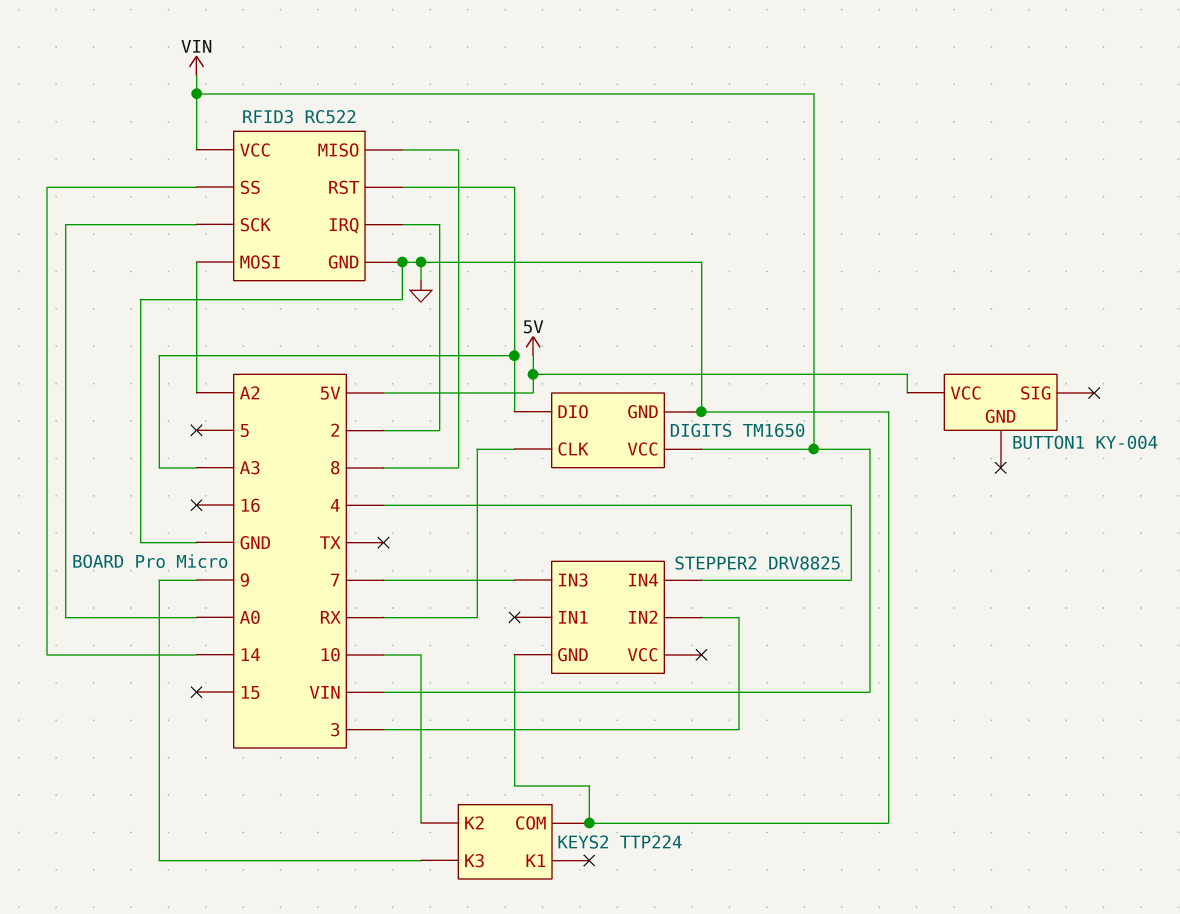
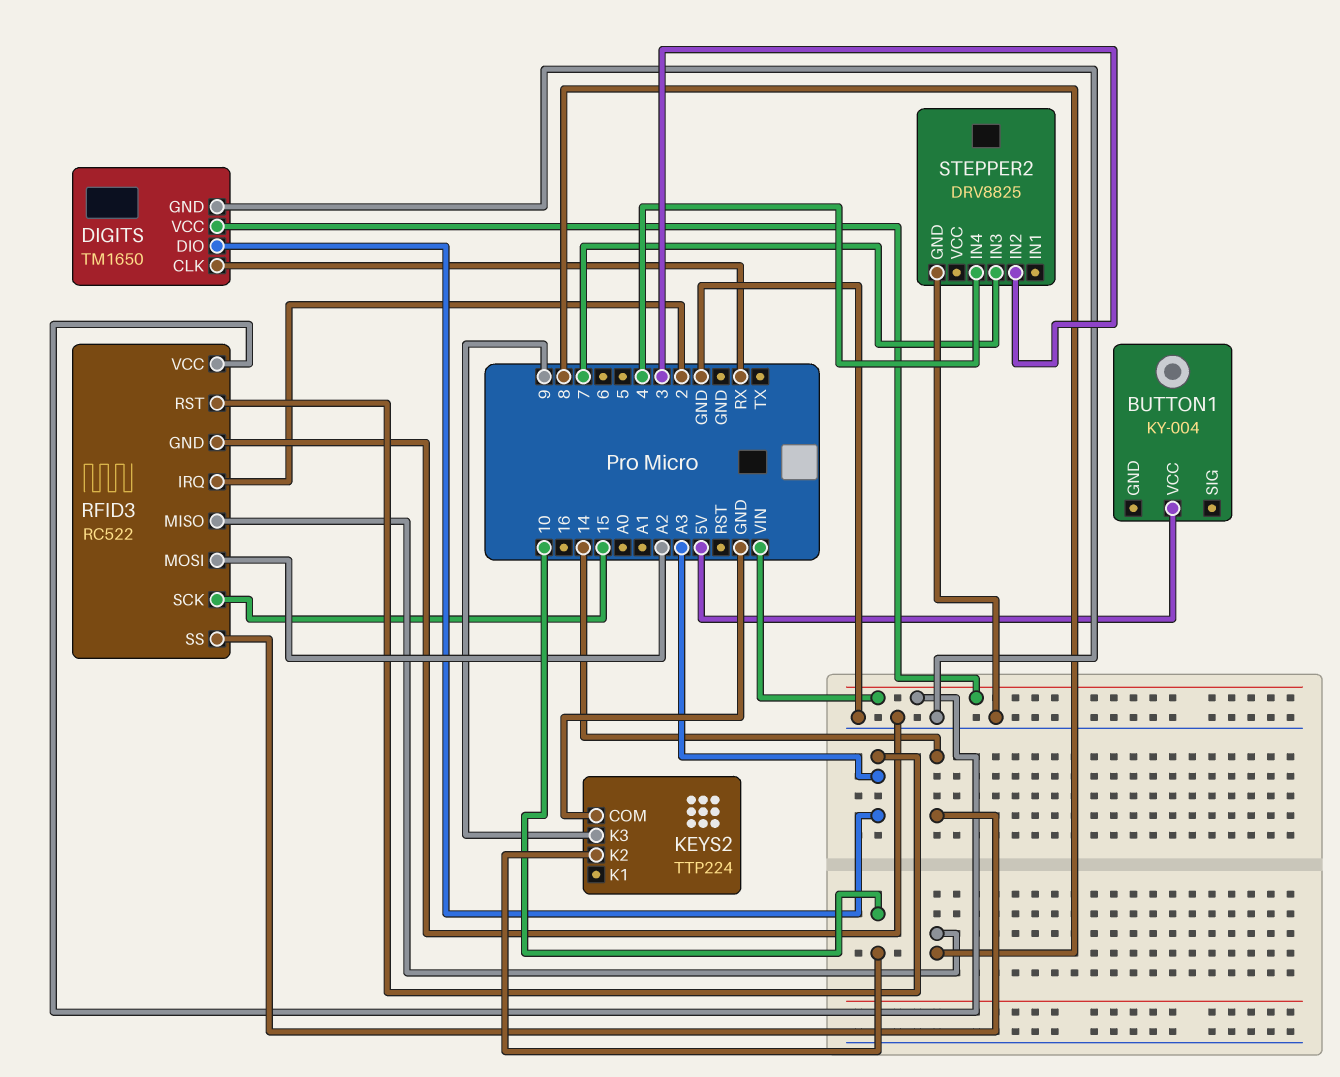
RFID3 pin SCK: A0 -> 15

